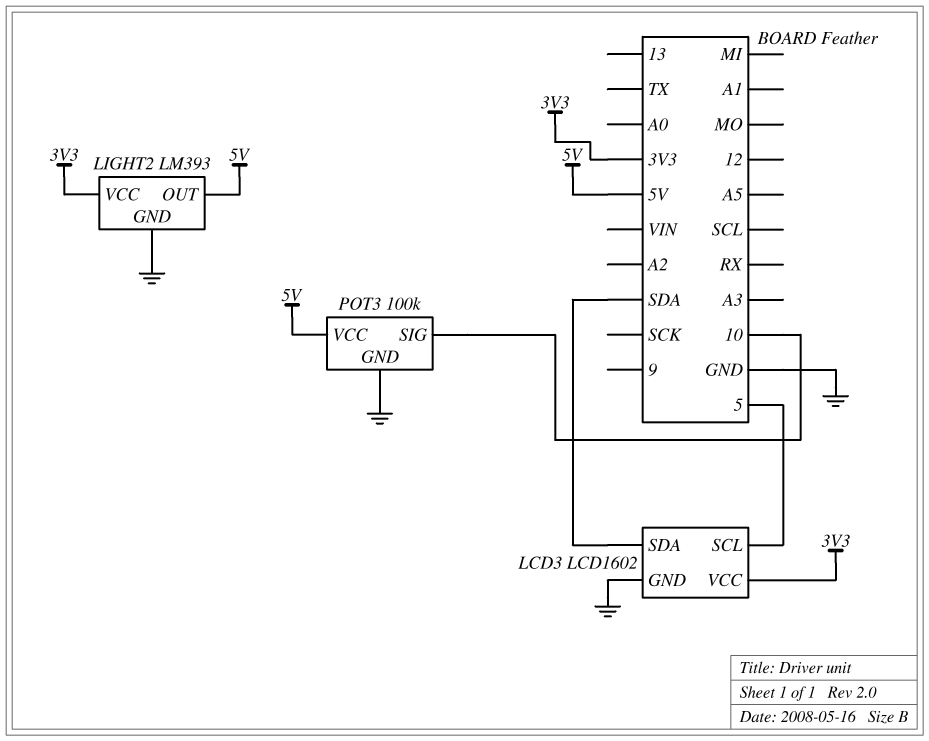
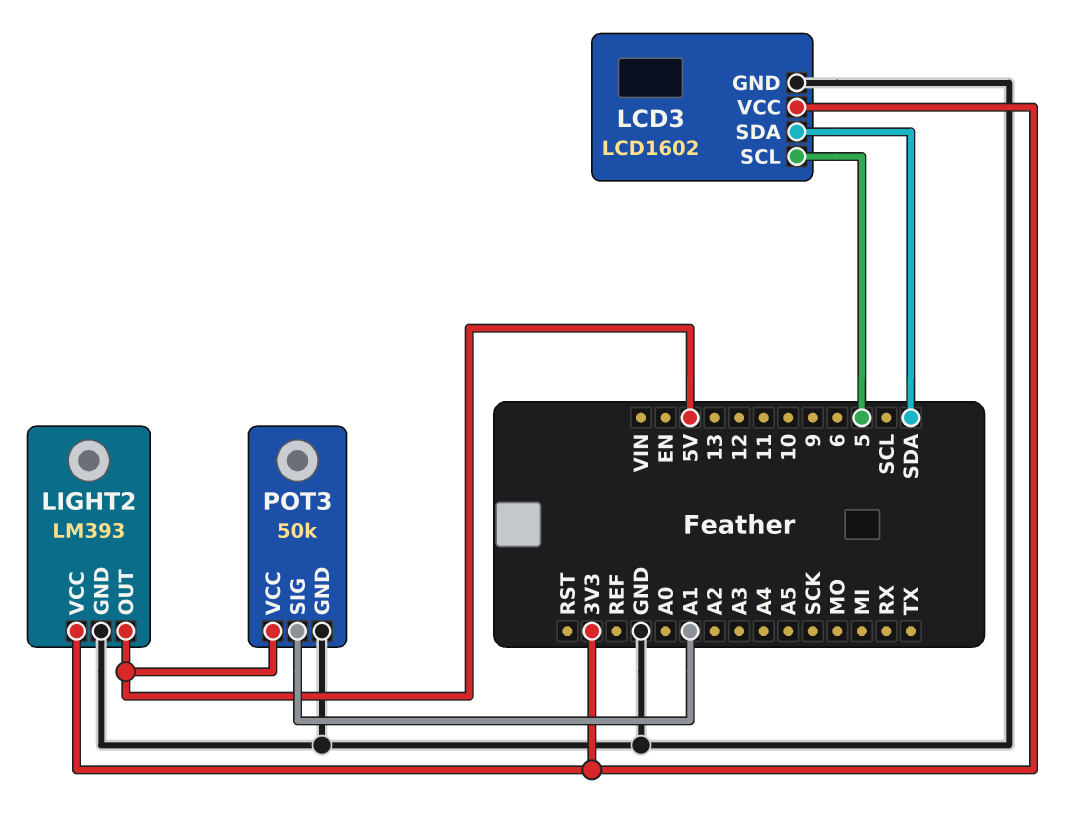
POT3: 100k -> 50k
POT3 pin SIG: 10 -> A1

